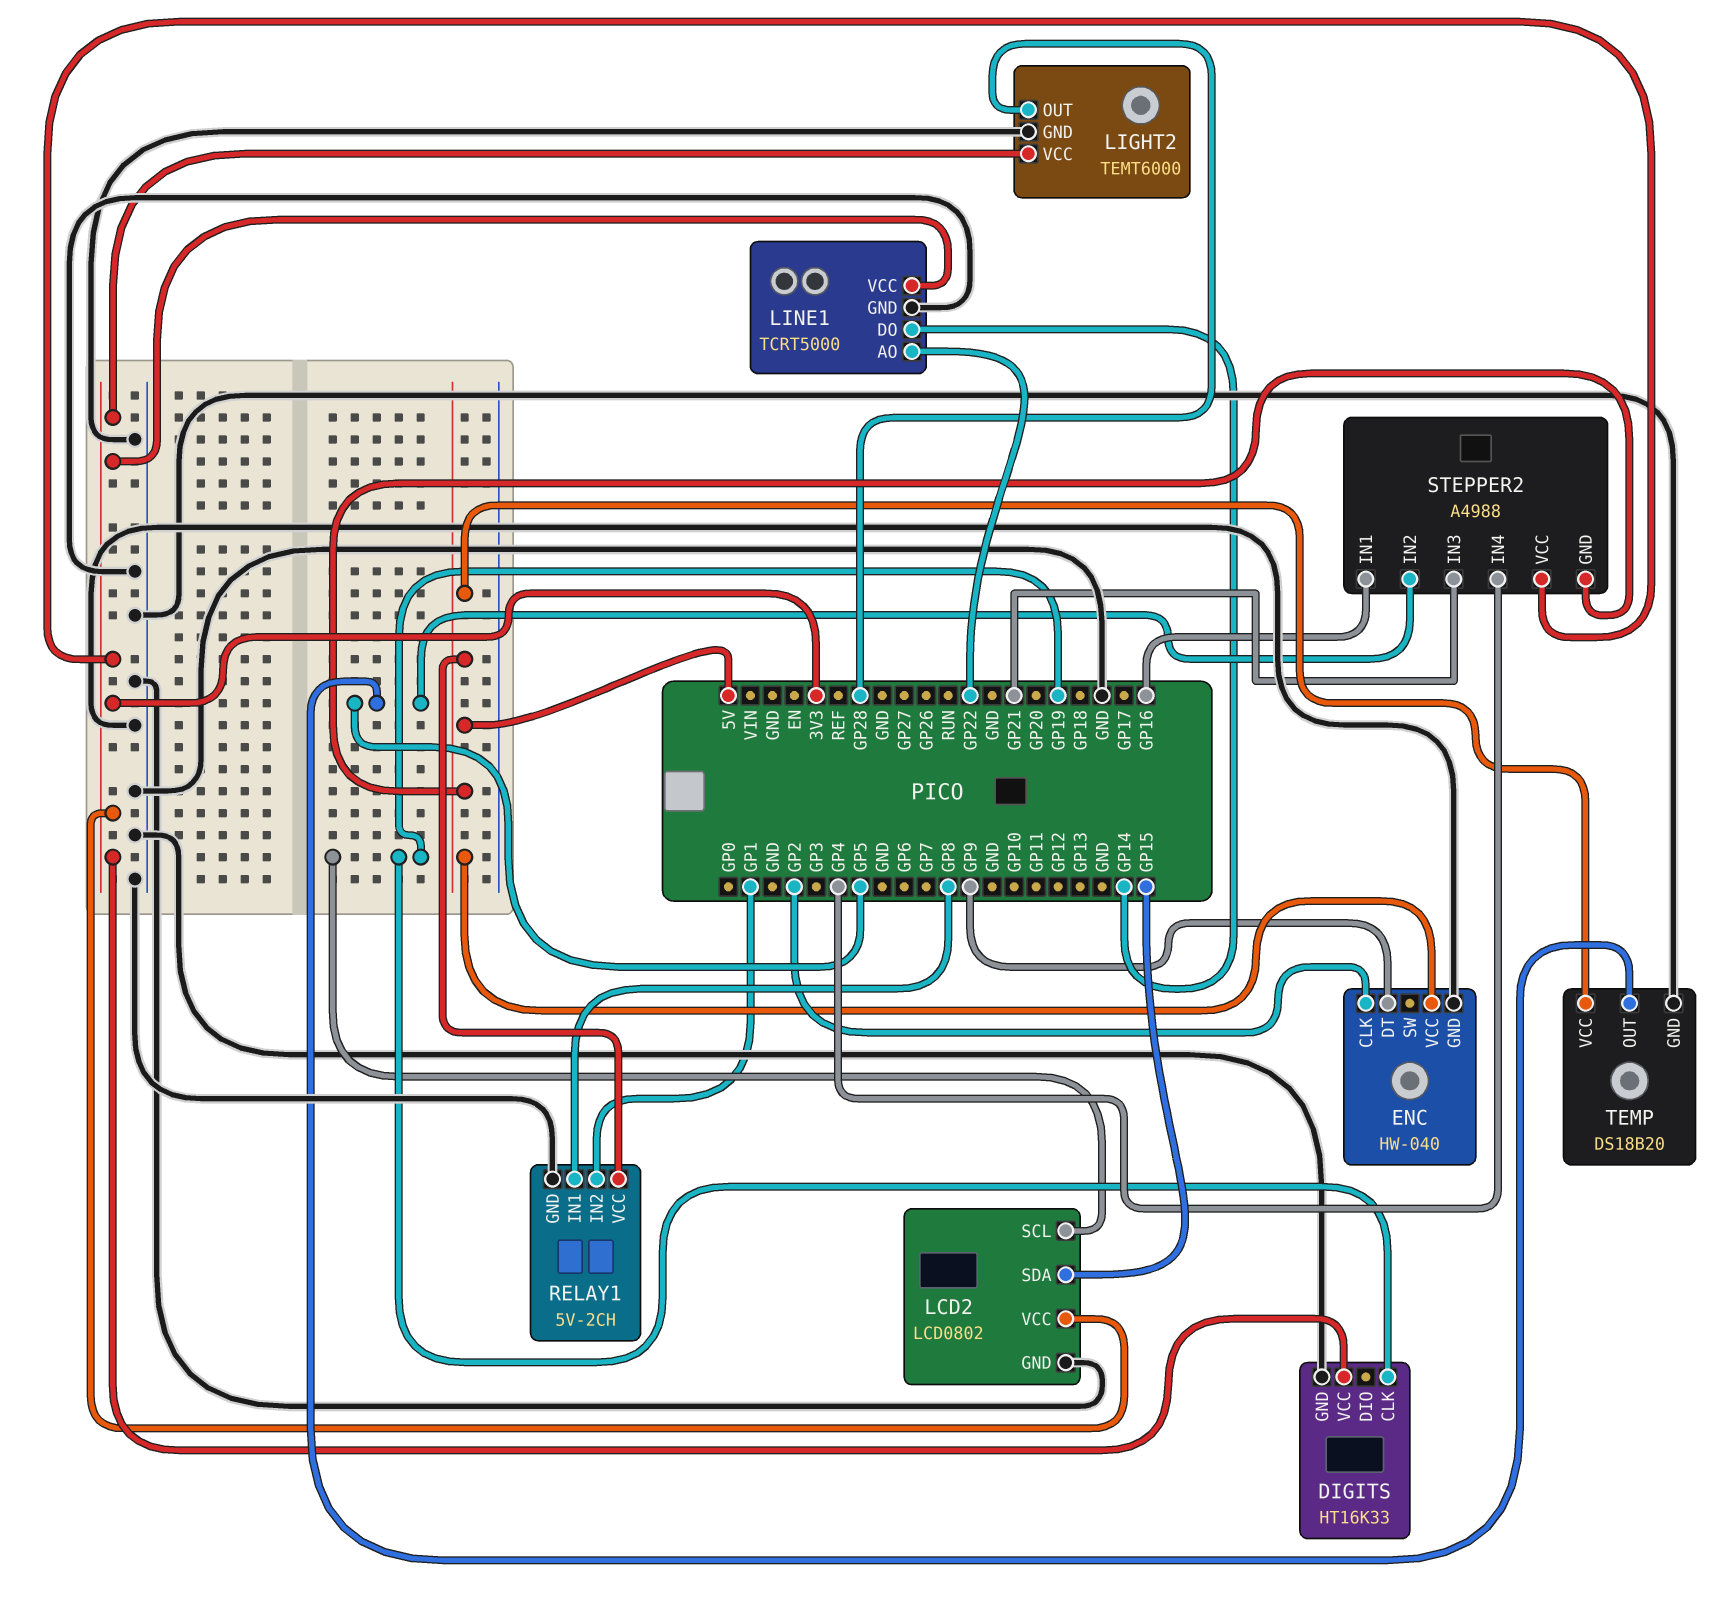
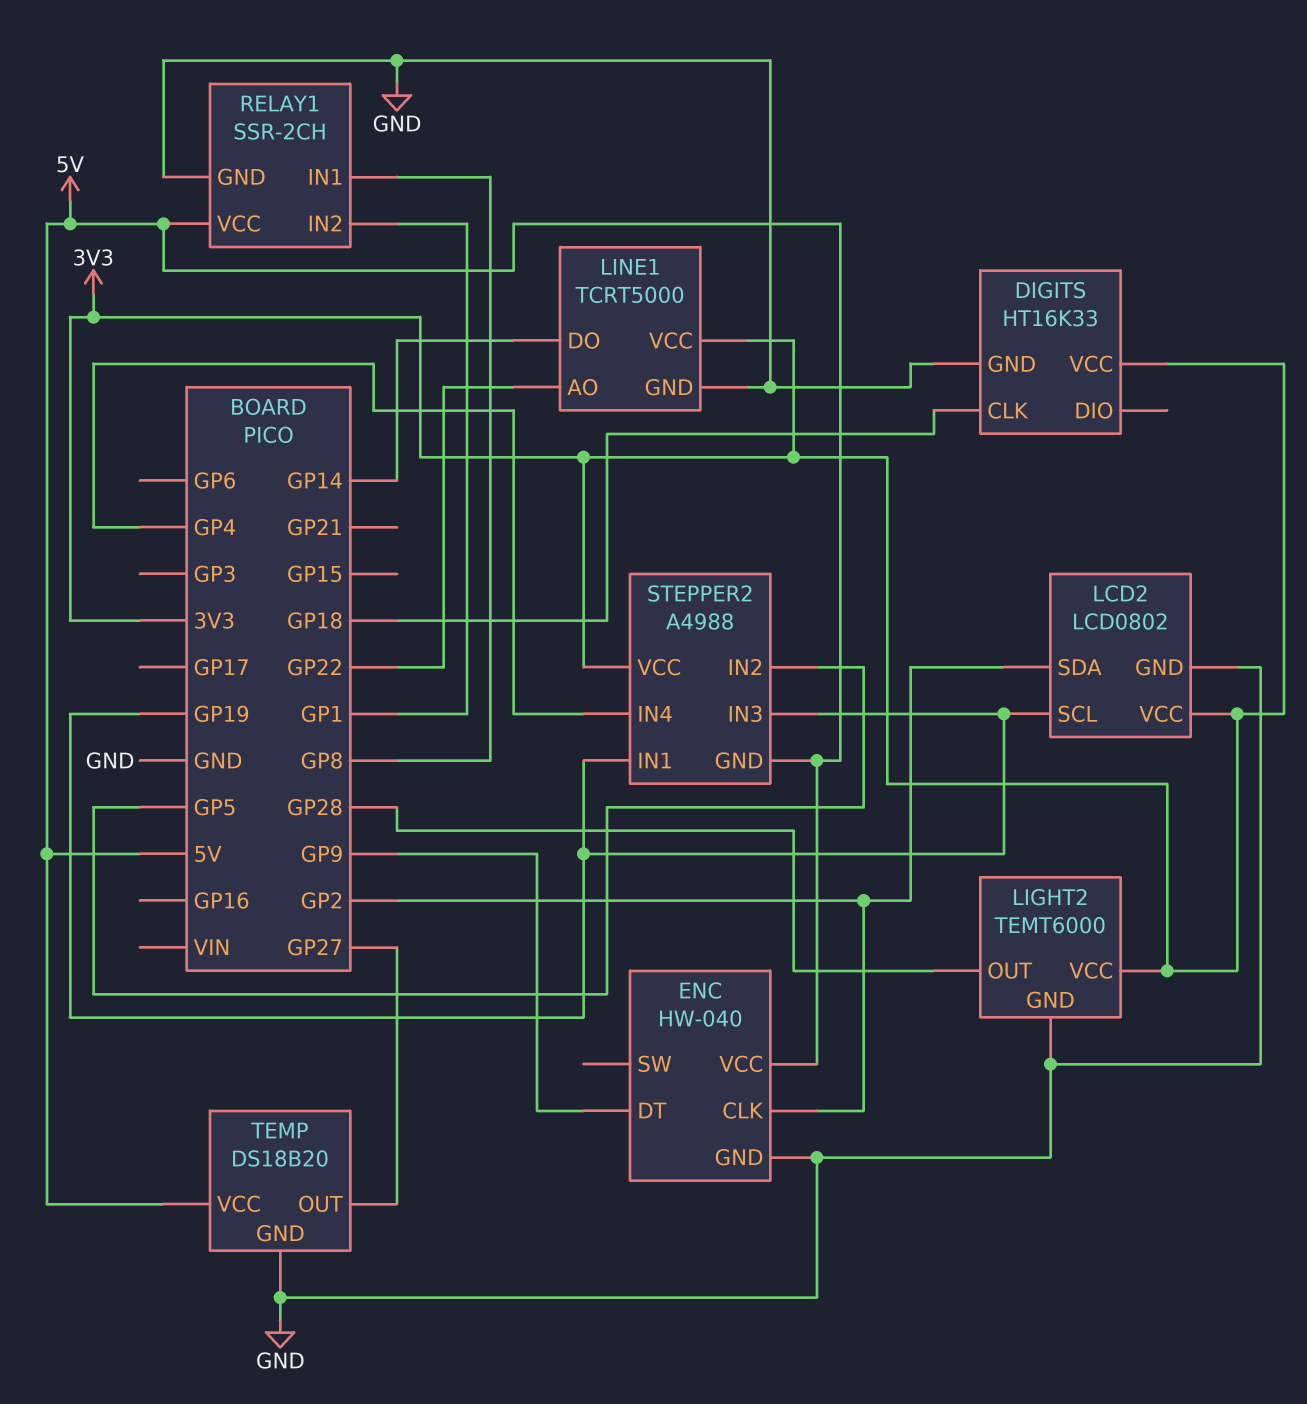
DIGITS pin CLK: GP19 -> GP18
LCD2 pin SDA: GP15 -> GP2
RELAY1: 5V-2CH -> SSR-2CH
STEPPER2 pin IN1: GP16 -> GP19
STEPPER2 pin IN3: GP21 -> GP19
TEMP pin OUT: GP5 -> GP27

